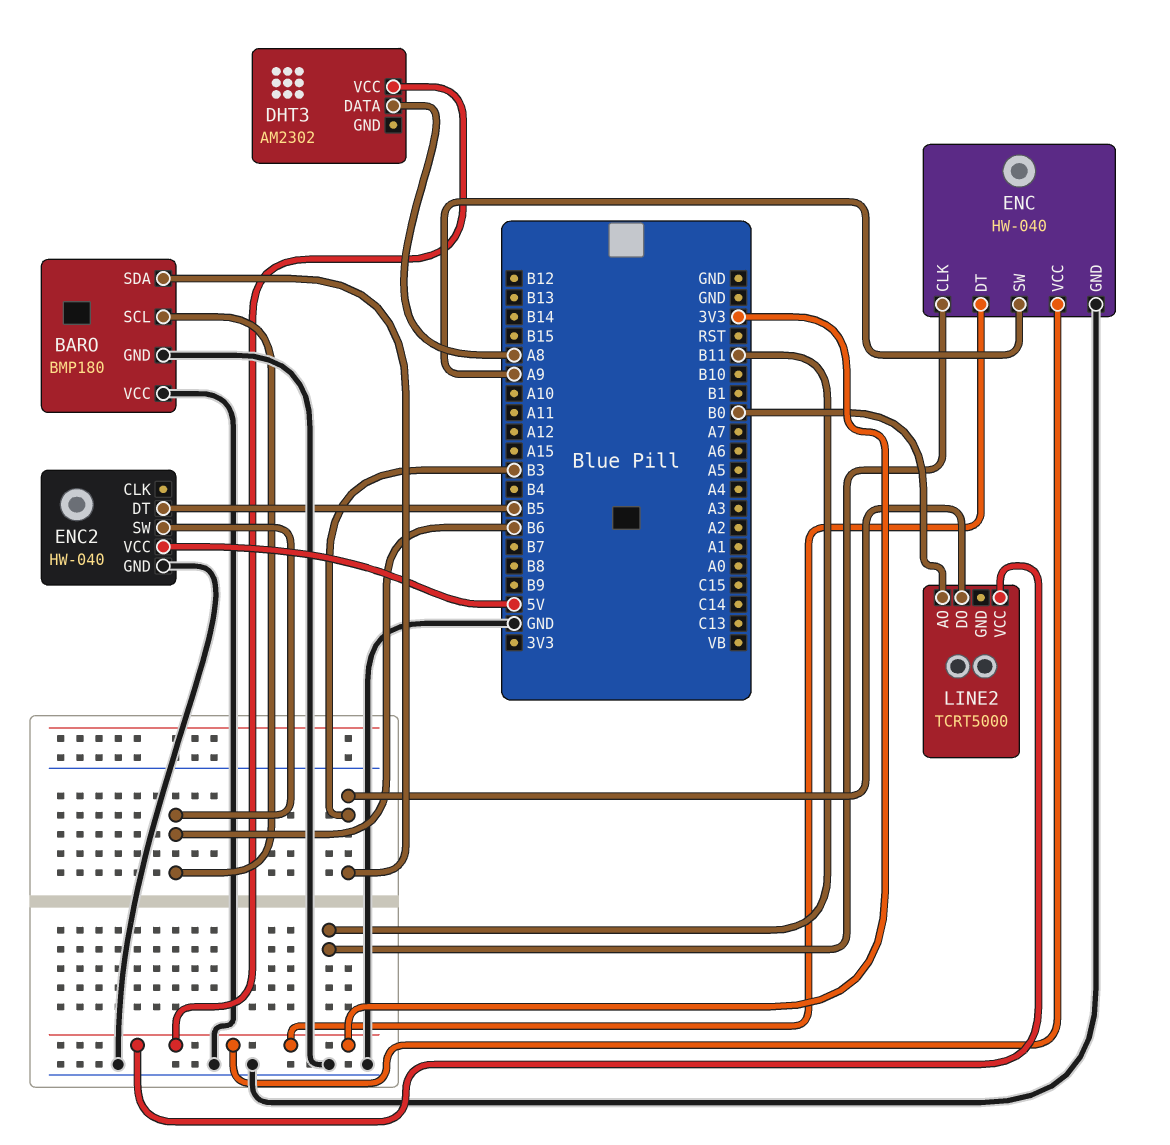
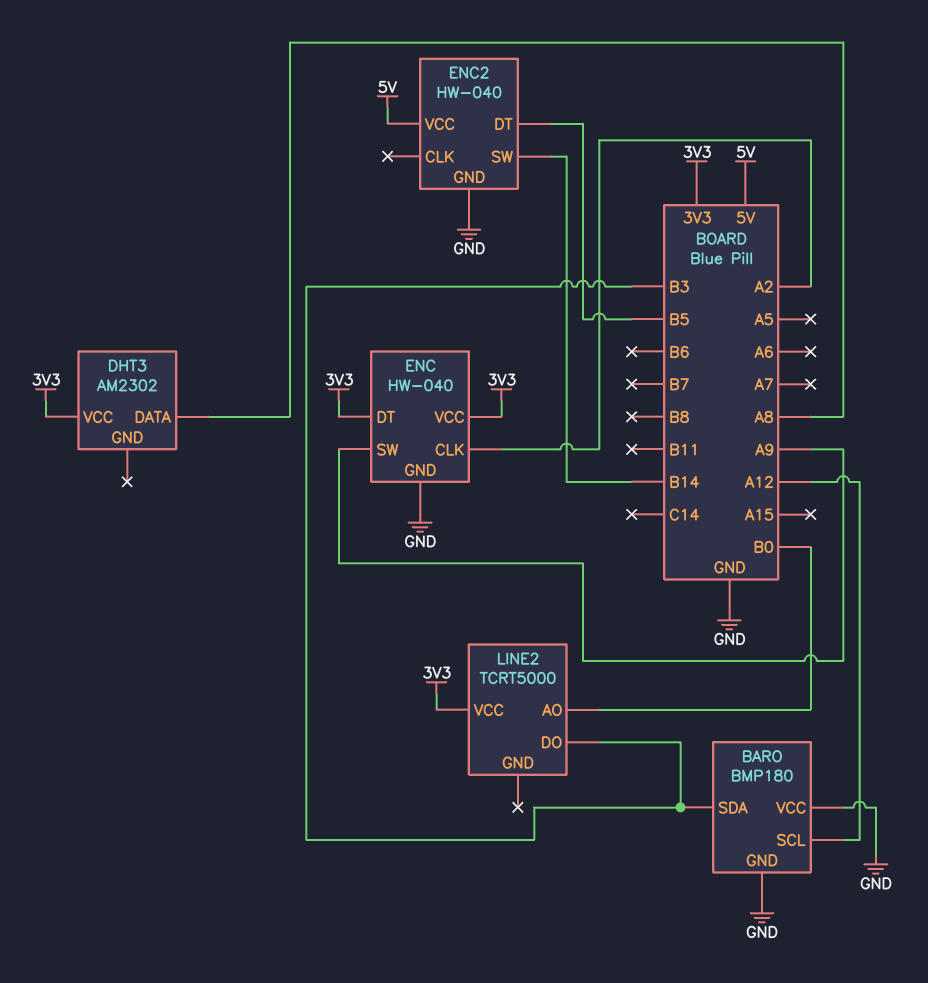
BARO pin SCL: B6 -> A12
ENC pin CLK: B11 -> A2
ENC2 pin SW: B6 -> B14

